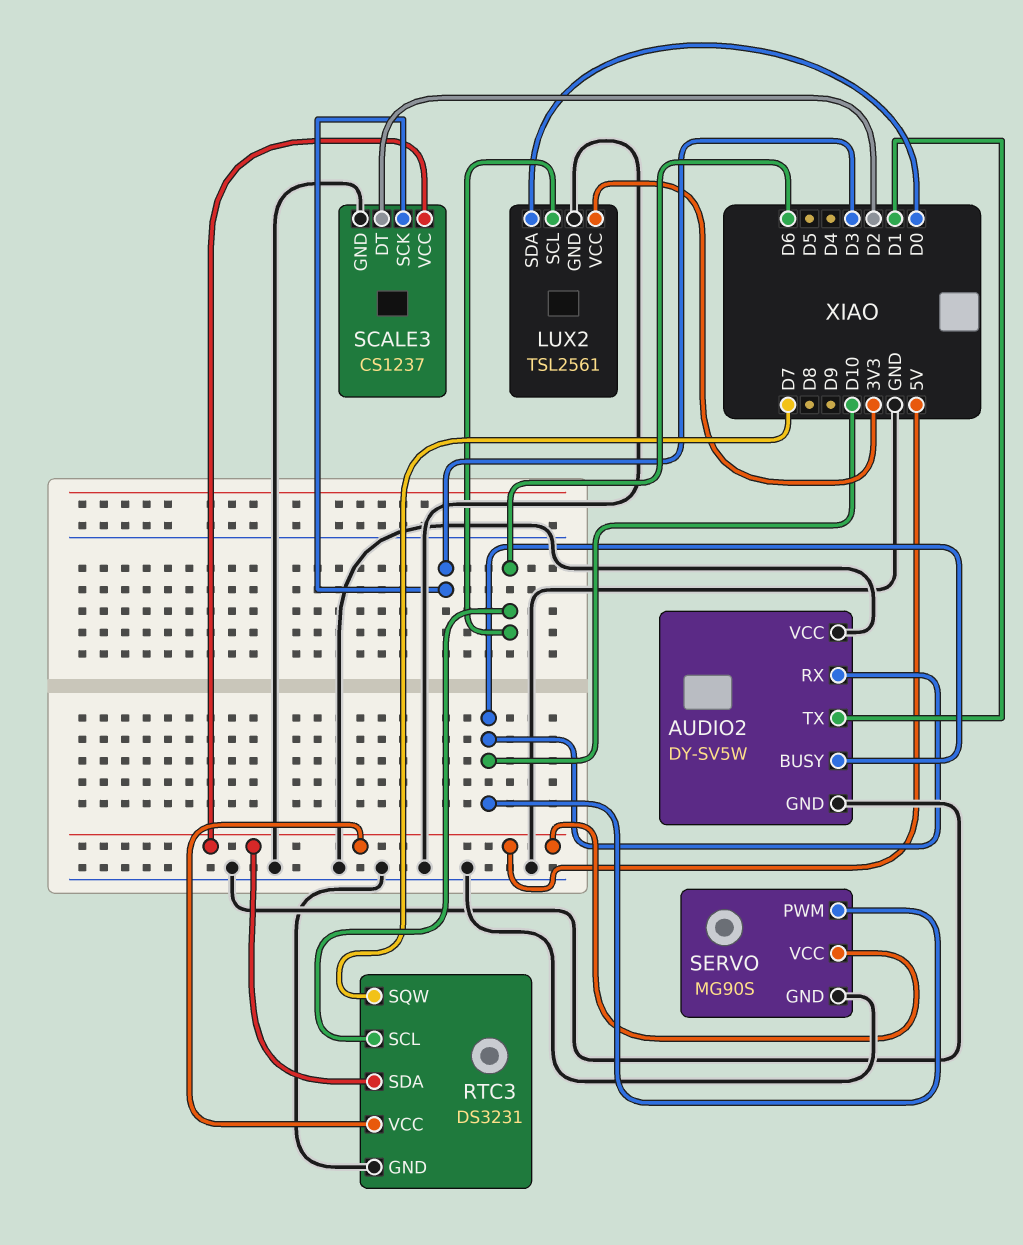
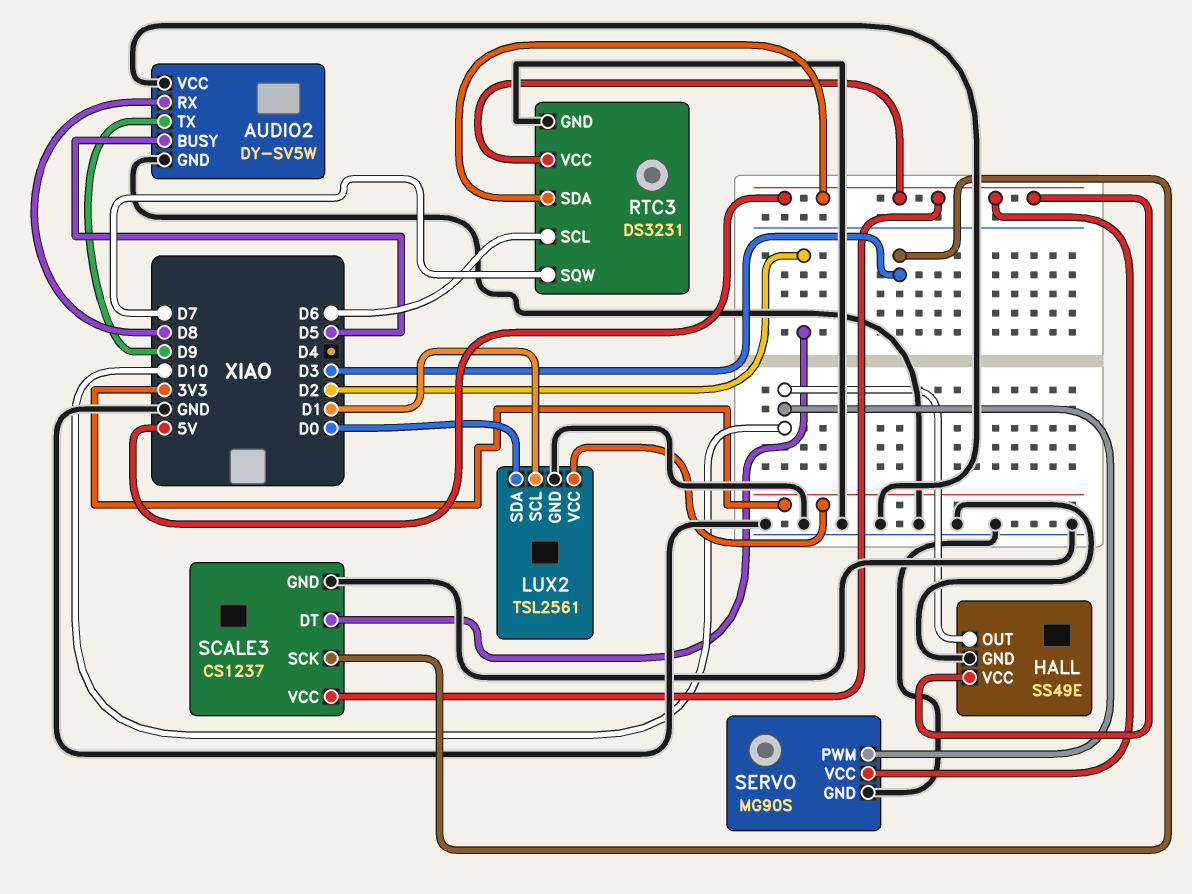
AUDIO2 pin BUSY: D10 -> D5
AUDIO2 pin RX: D10 -> D8
AUDIO2 pin TX: D1 -> D9
HALL: none -> SS49E
HALL pin GND: none -> GND
HALL pin OUT: none -> D10
HALL pin VCC: none -> 5V
LUX2 pin SCL: D6 -> D1

